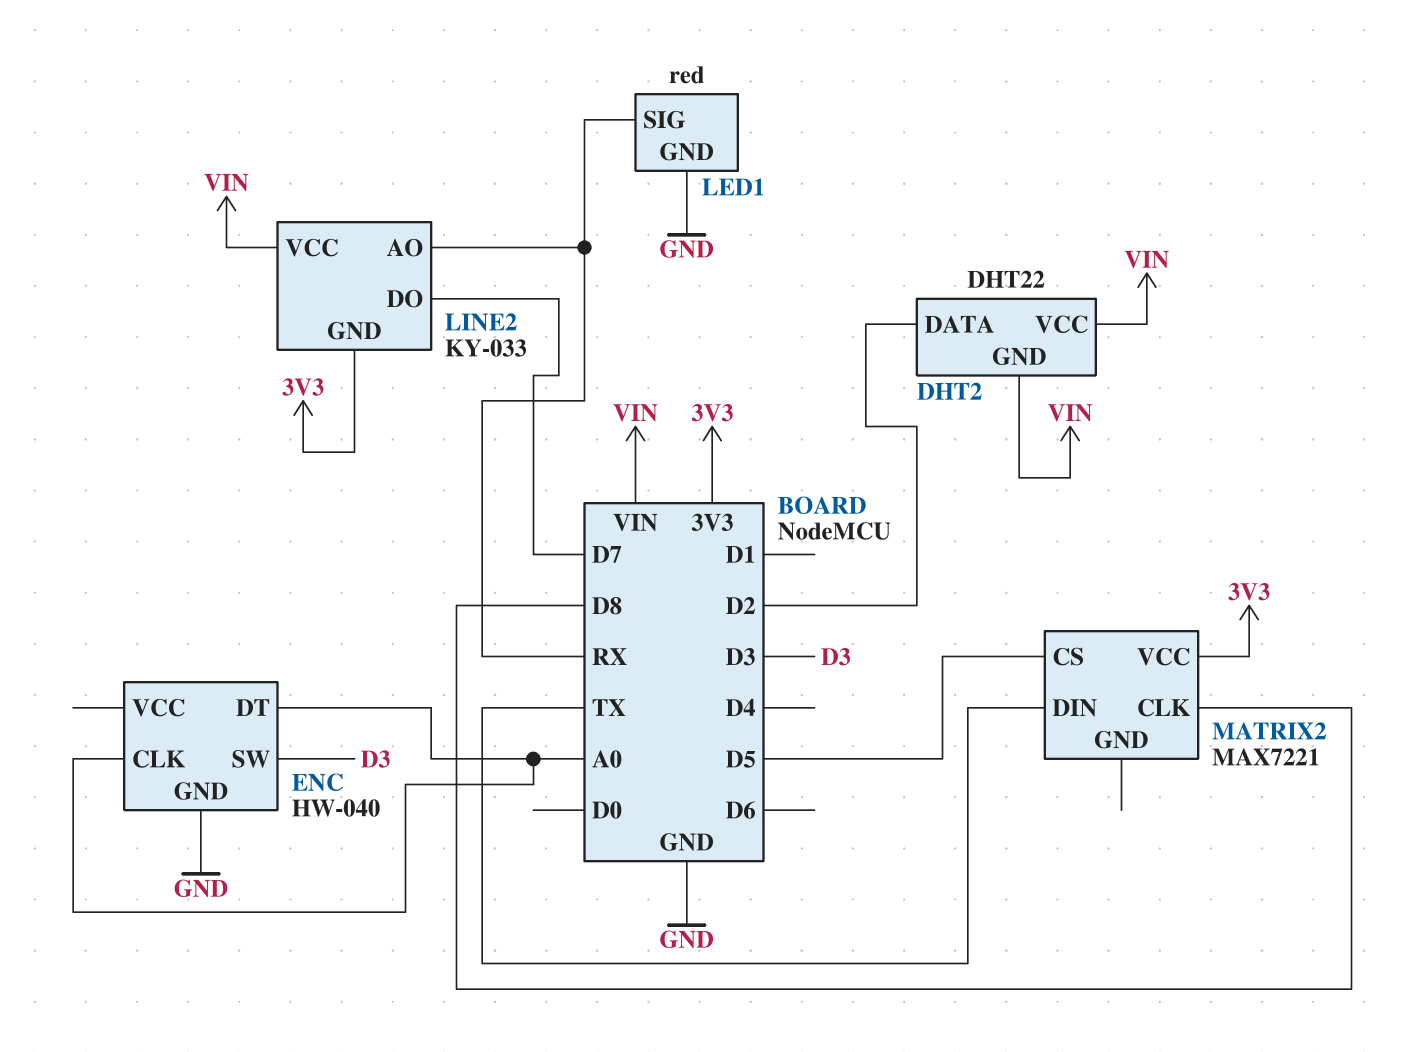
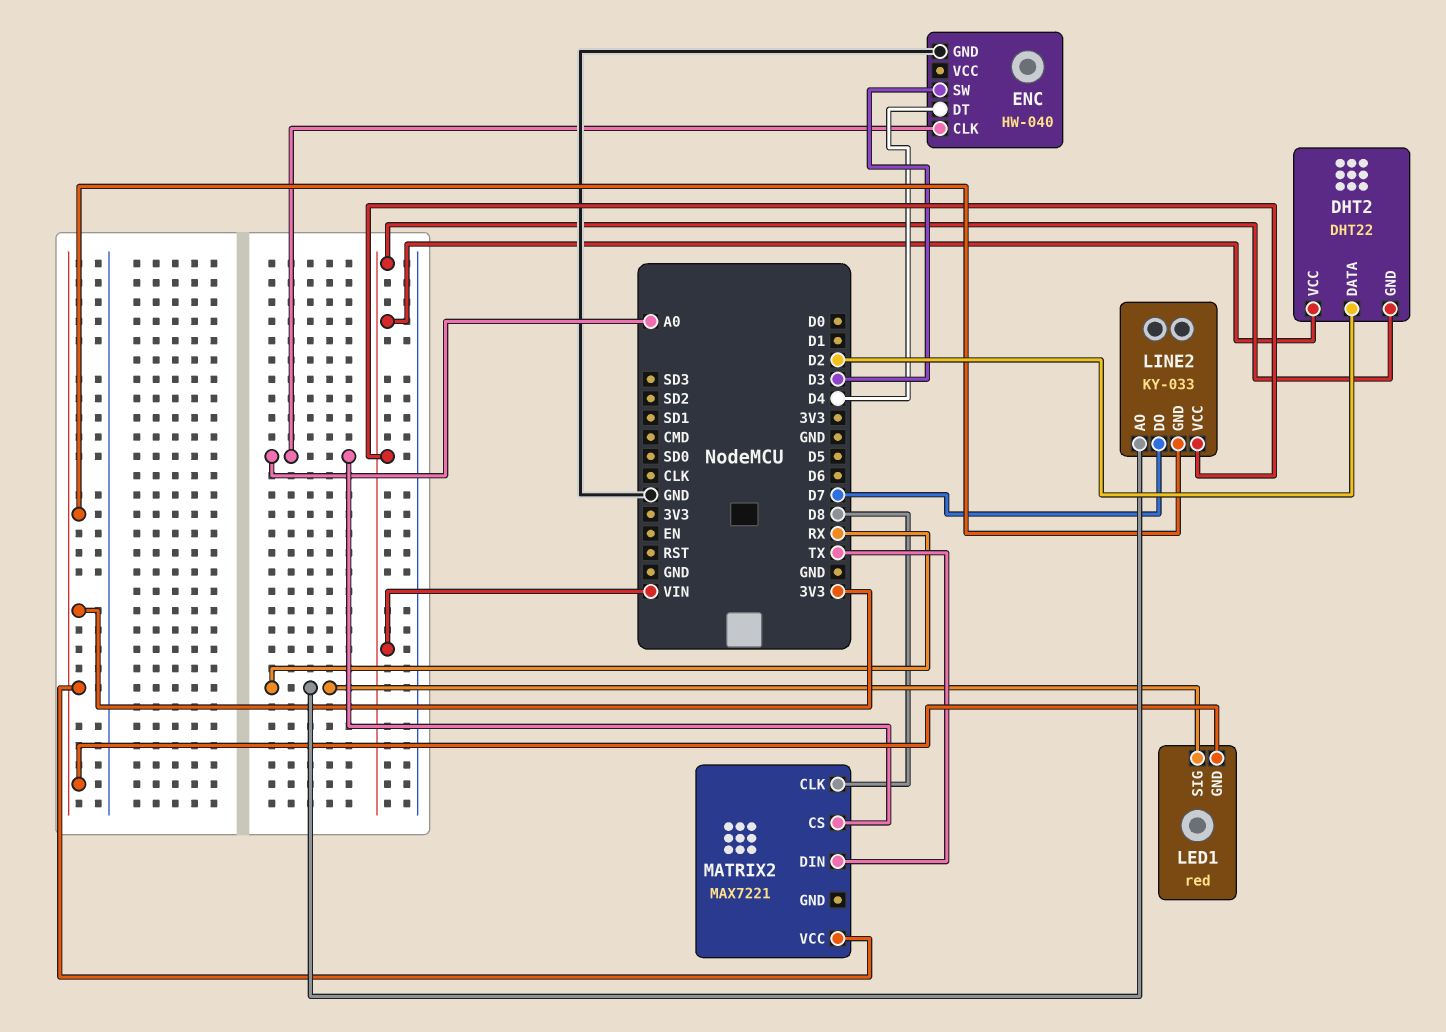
ENC pin DT: A0 -> D4
LED1 pin GND: GND -> 3V3
MATRIX2 pin CS: D5 -> A0

